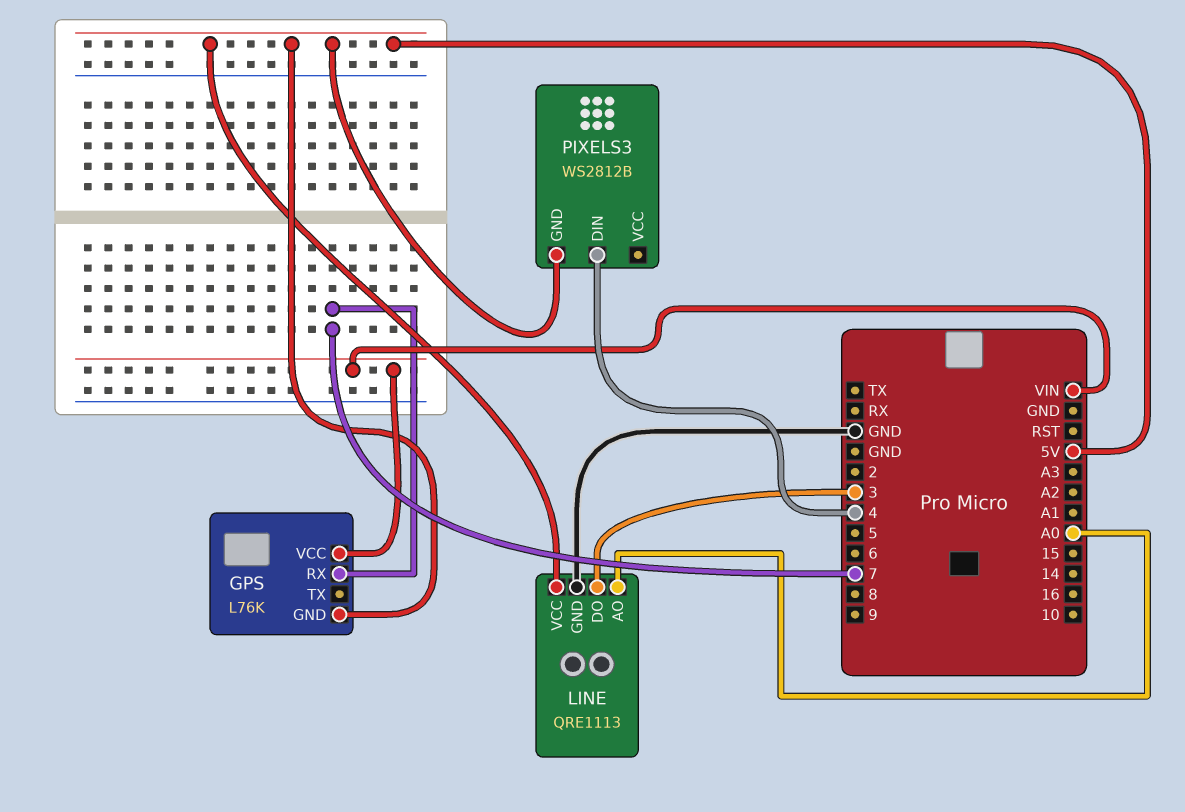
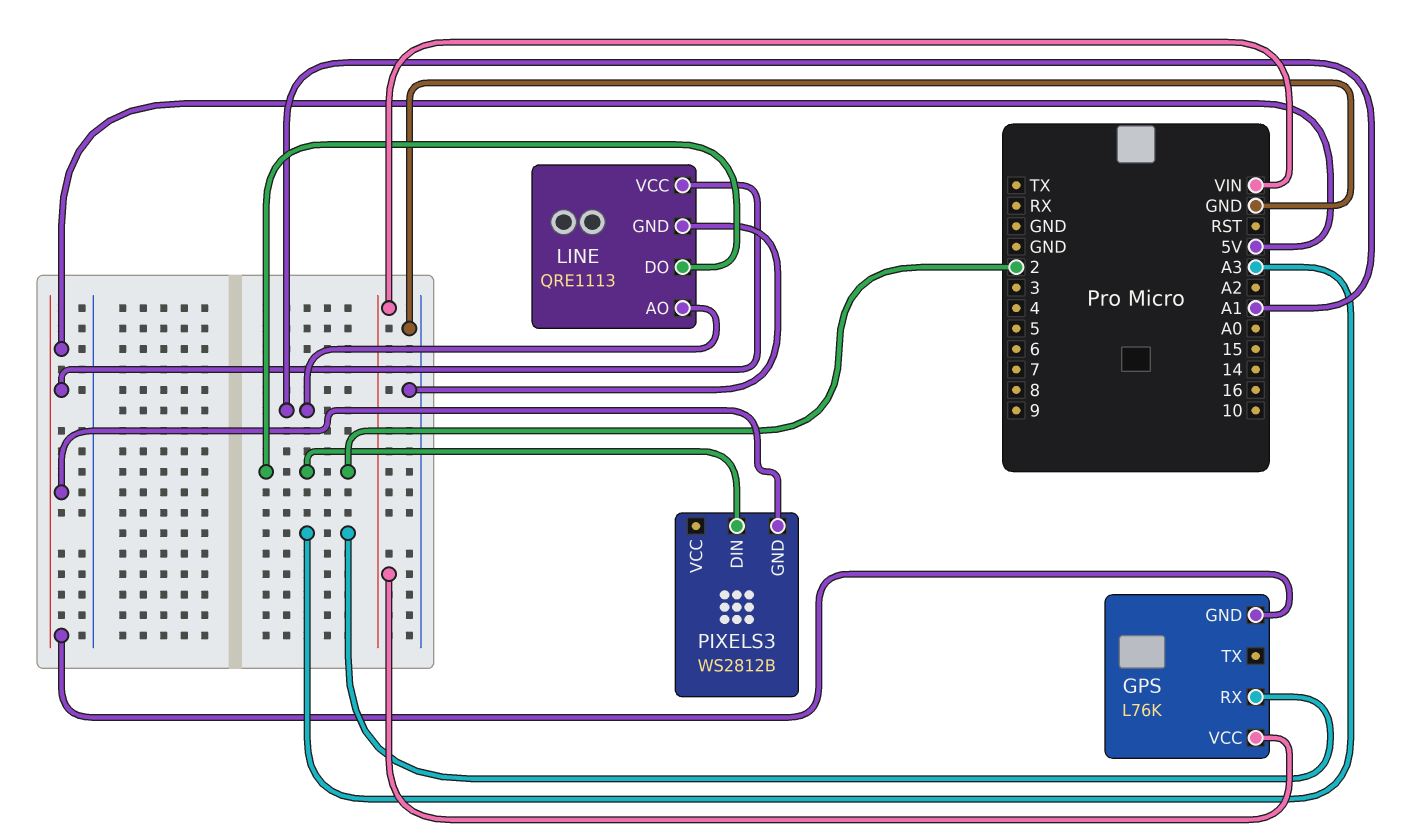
GPS pin RX: 7 -> A3
LINE pin AO: A0 -> A1
LINE pin DO: 3 -> 2
PIXELS3 pin DIN: 4 -> 2

